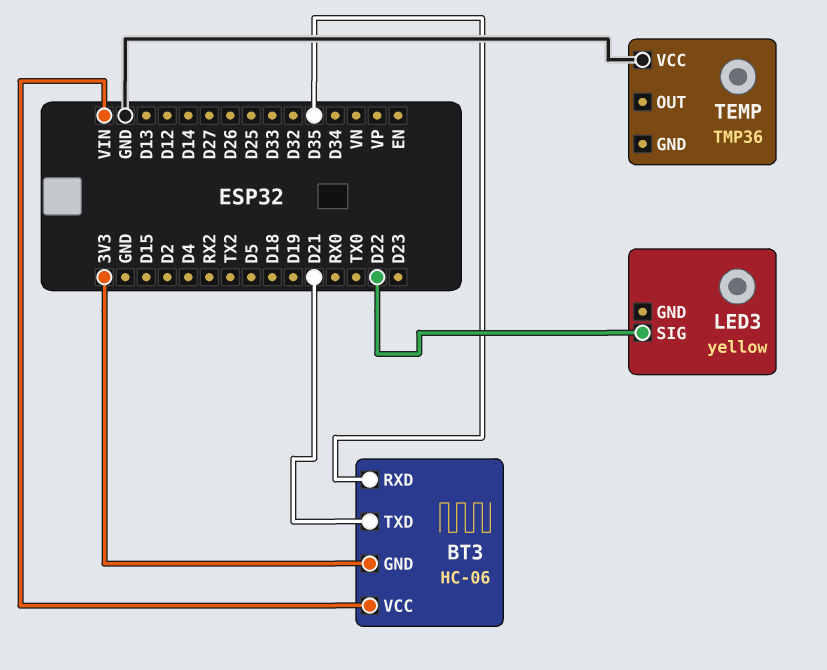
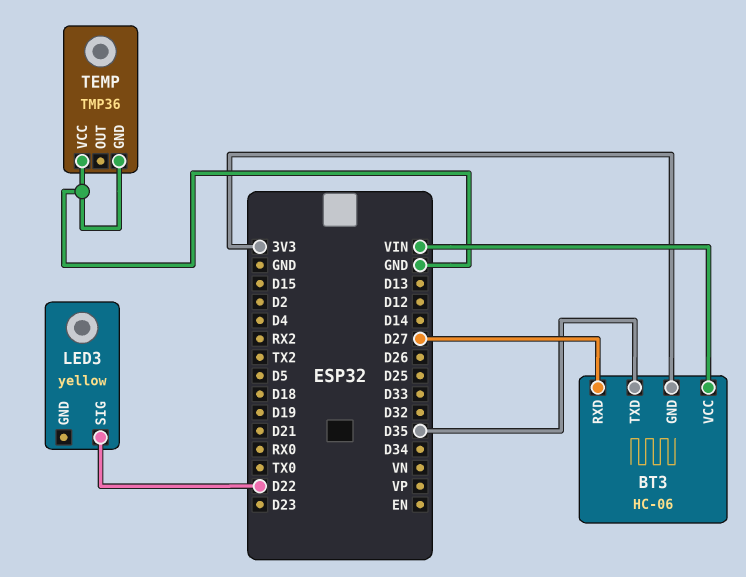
BT3 pin RXD: D35 -> D27
BT3 pin TXD: D21 -> D35
TEMP pin GND: none -> GND

